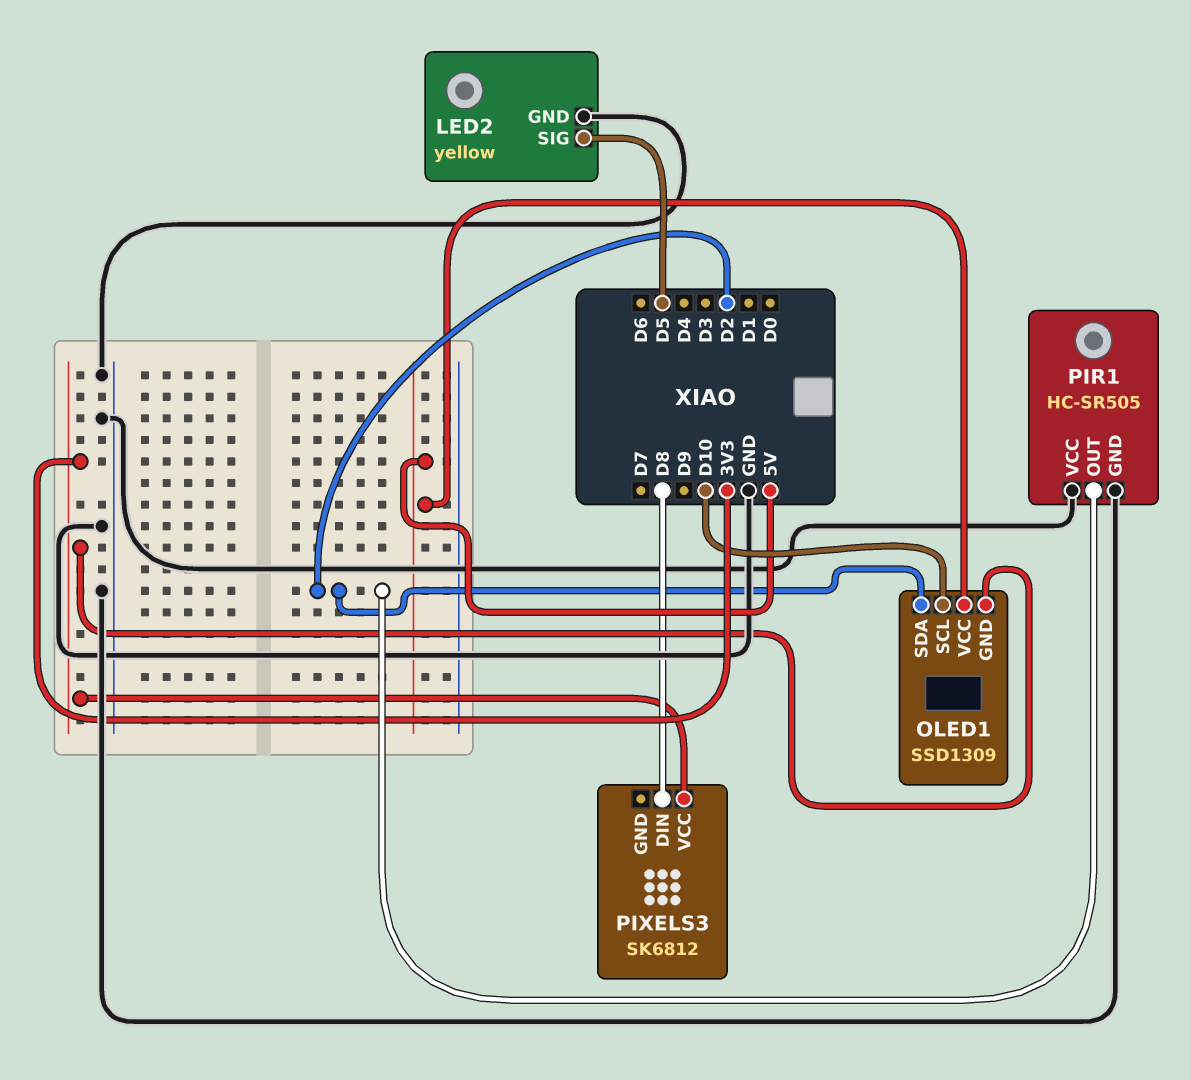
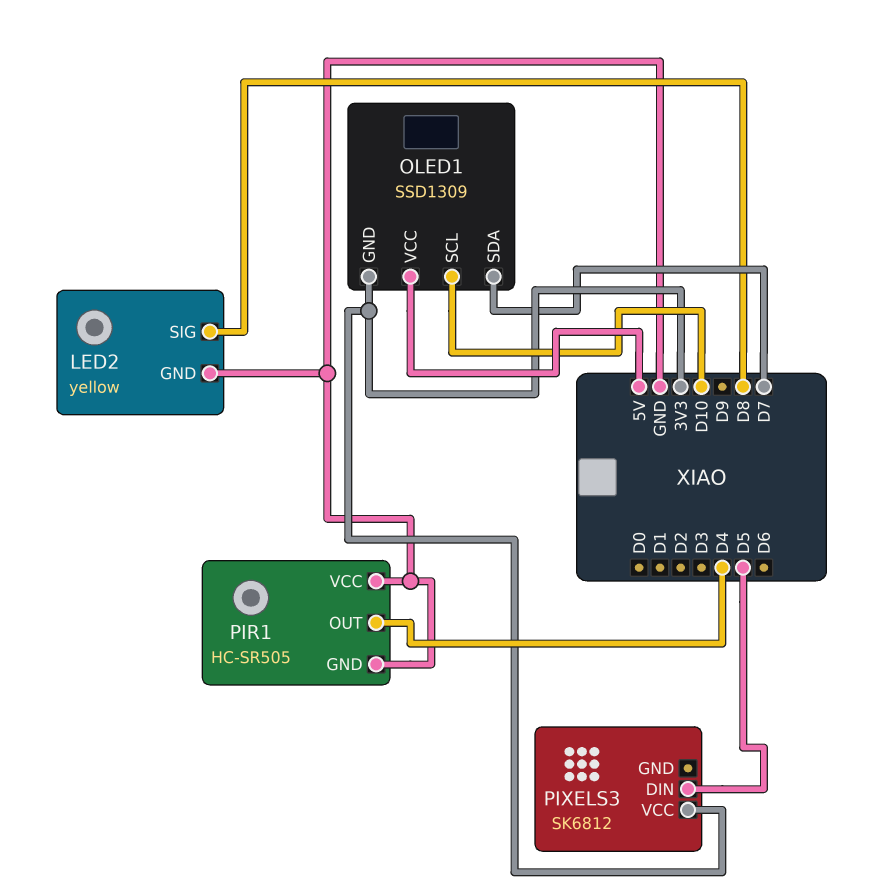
LED2 pin SIG: D5 -> D8
OLED1 pin SDA: D2 -> D7
PIR1 pin OUT: D2 -> D4
PIXELS3 pin DIN: D8 -> D5

